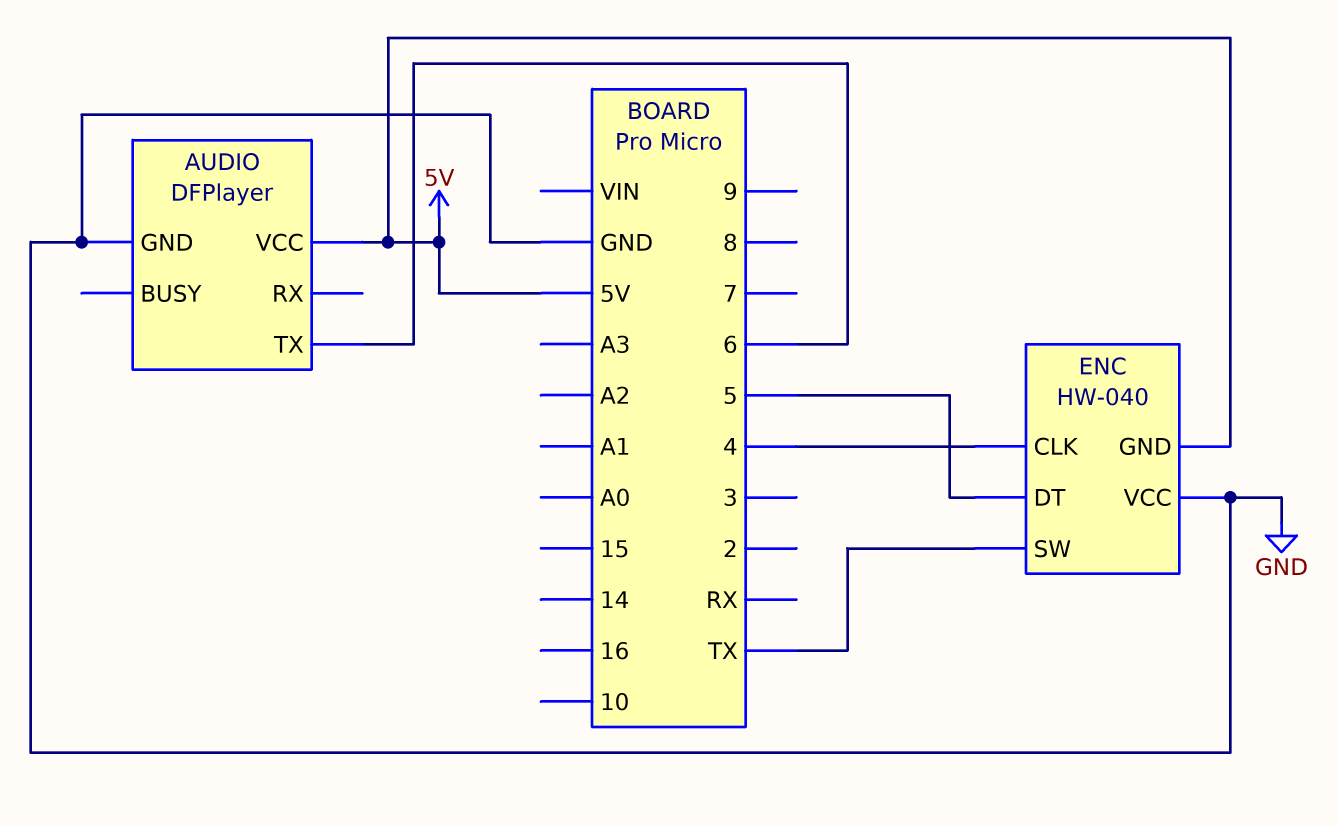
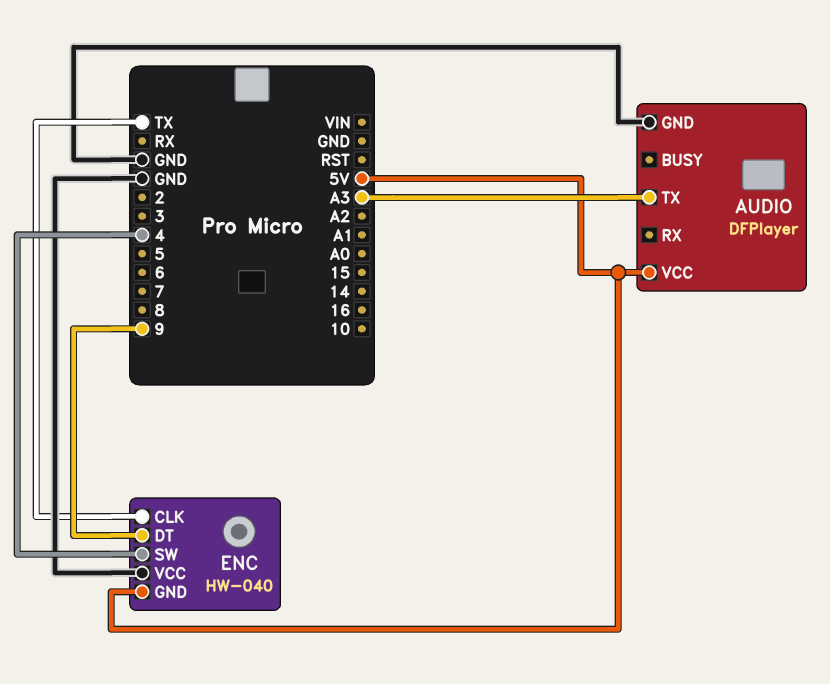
AUDIO pin TX: 6 -> A3
ENC pin CLK: 4 -> TX
ENC pin DT: 5 -> 9
ENC pin SW: TX -> 4

